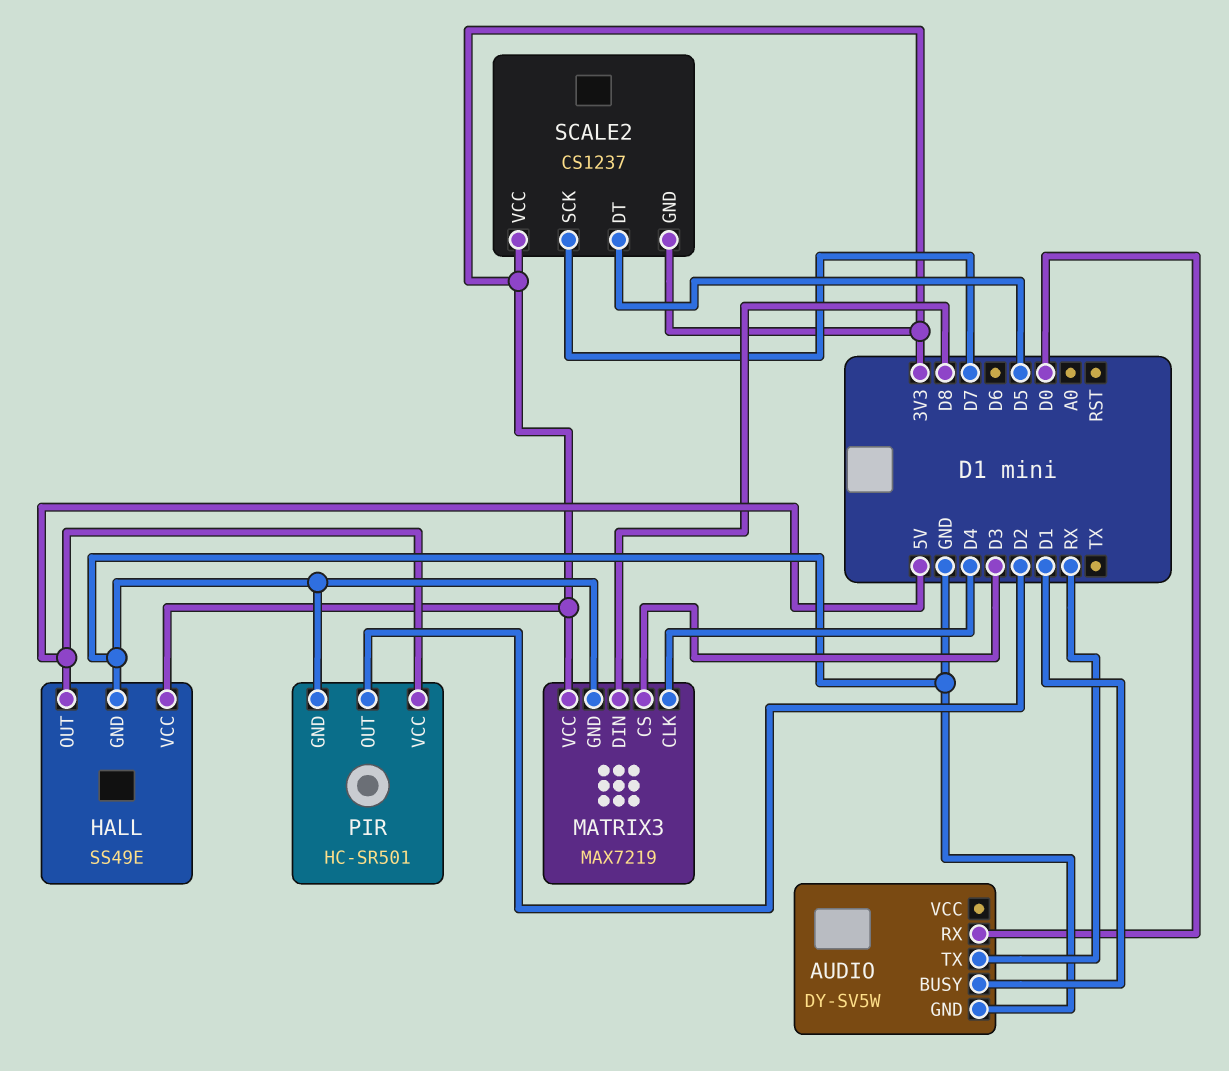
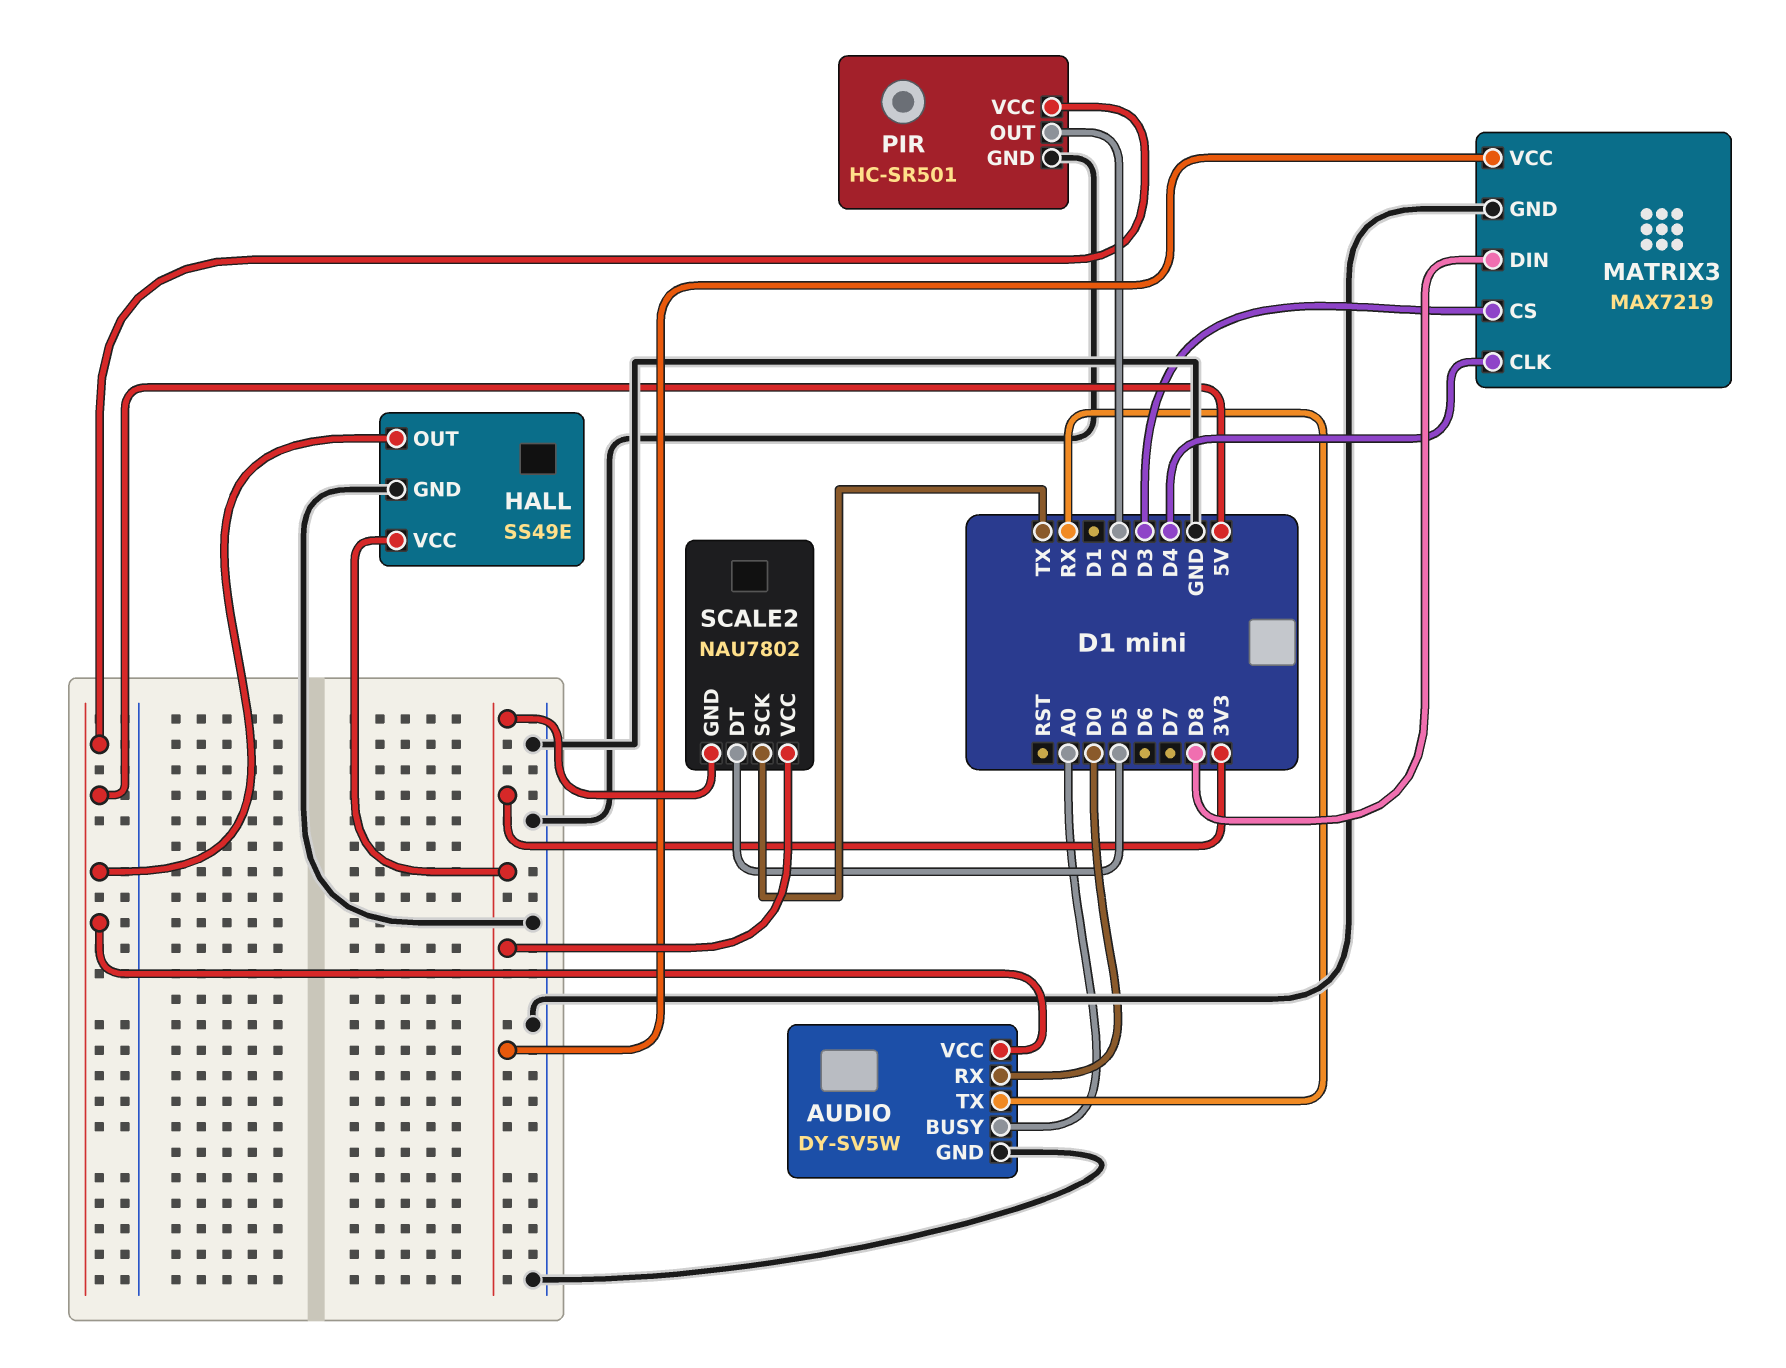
AUDIO pin BUSY: D1 -> A0
AUDIO pin VCC: none -> 5V
SCALE2: CS1237 -> NAU7802
SCALE2 pin SCK: D7 -> TX

